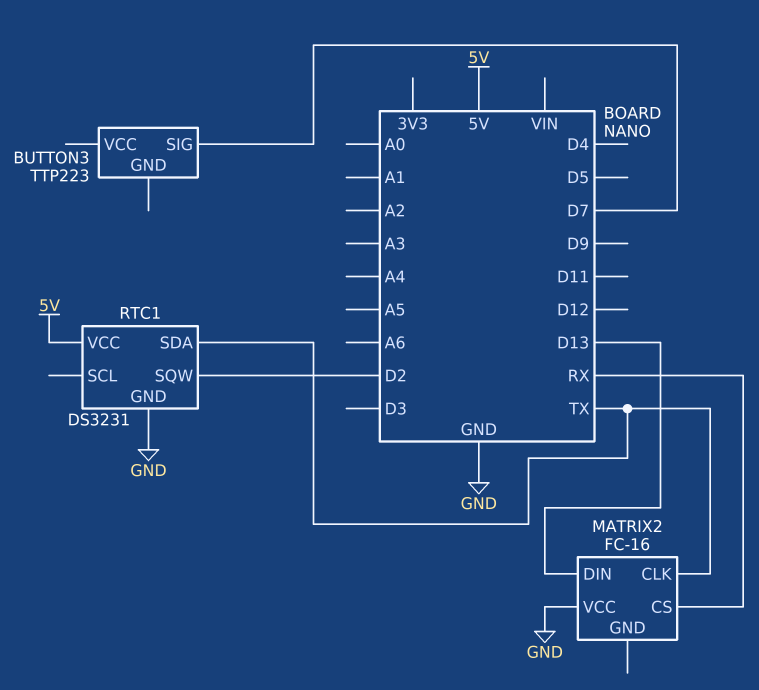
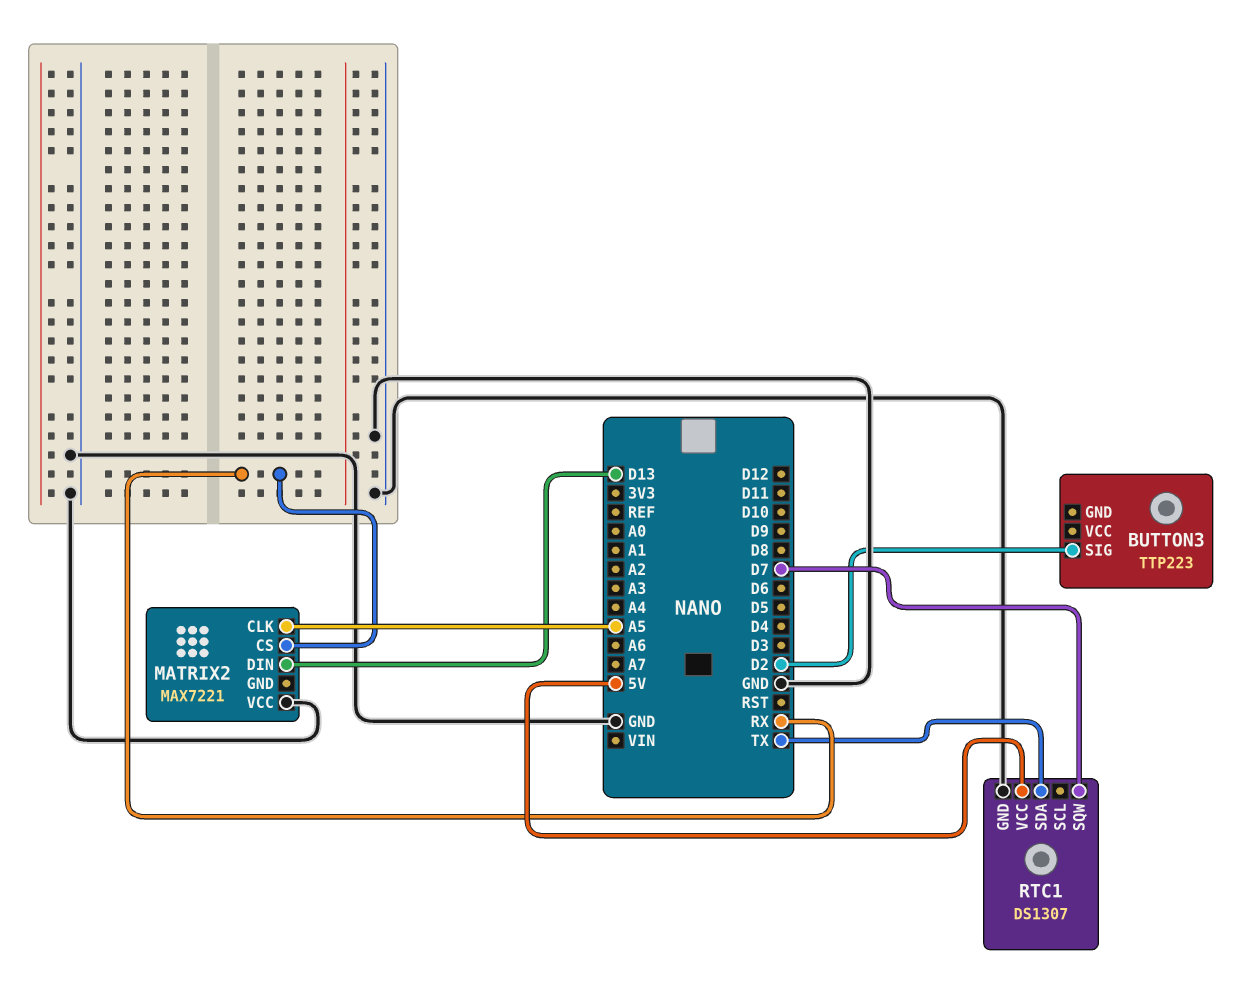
BUTTON3 pin SIG: D7 -> D2
MATRIX2: FC-16 -> MAX7221
MATRIX2 pin CLK: TX -> A5
RTC1: DS3231 -> DS1307
RTC1 pin SQW: D2 -> D7

